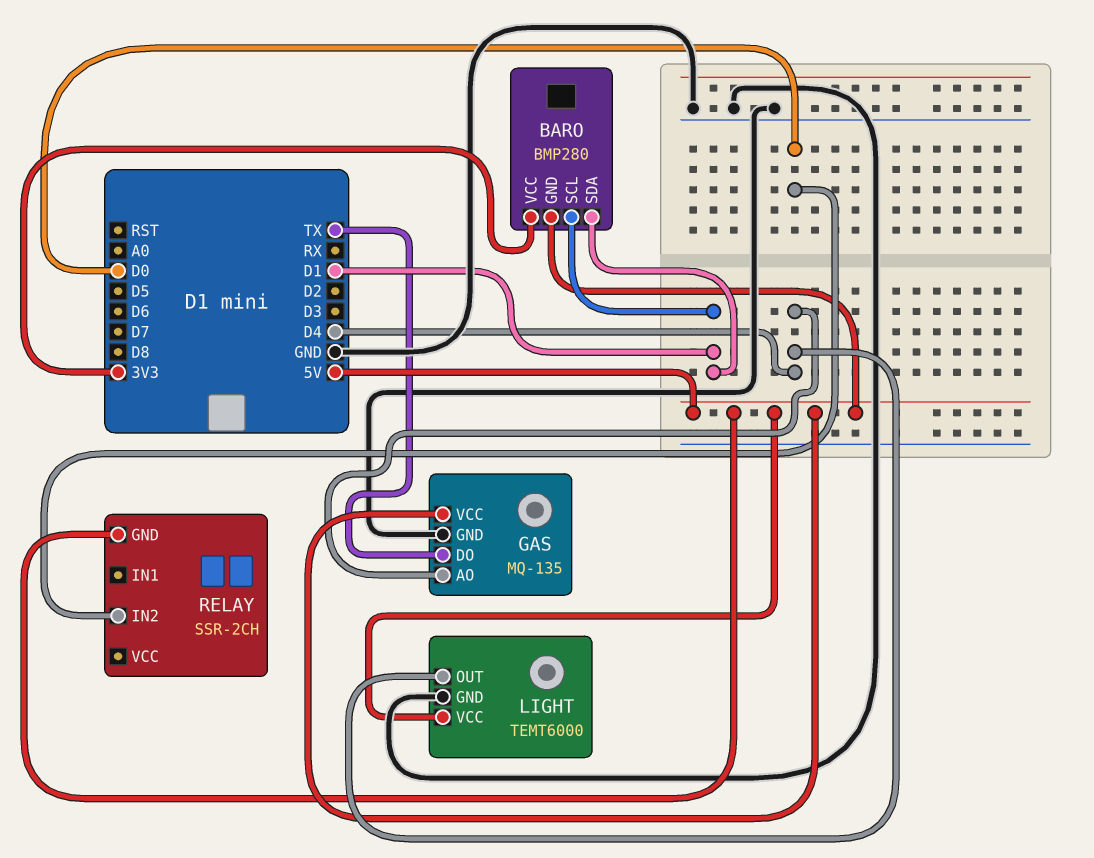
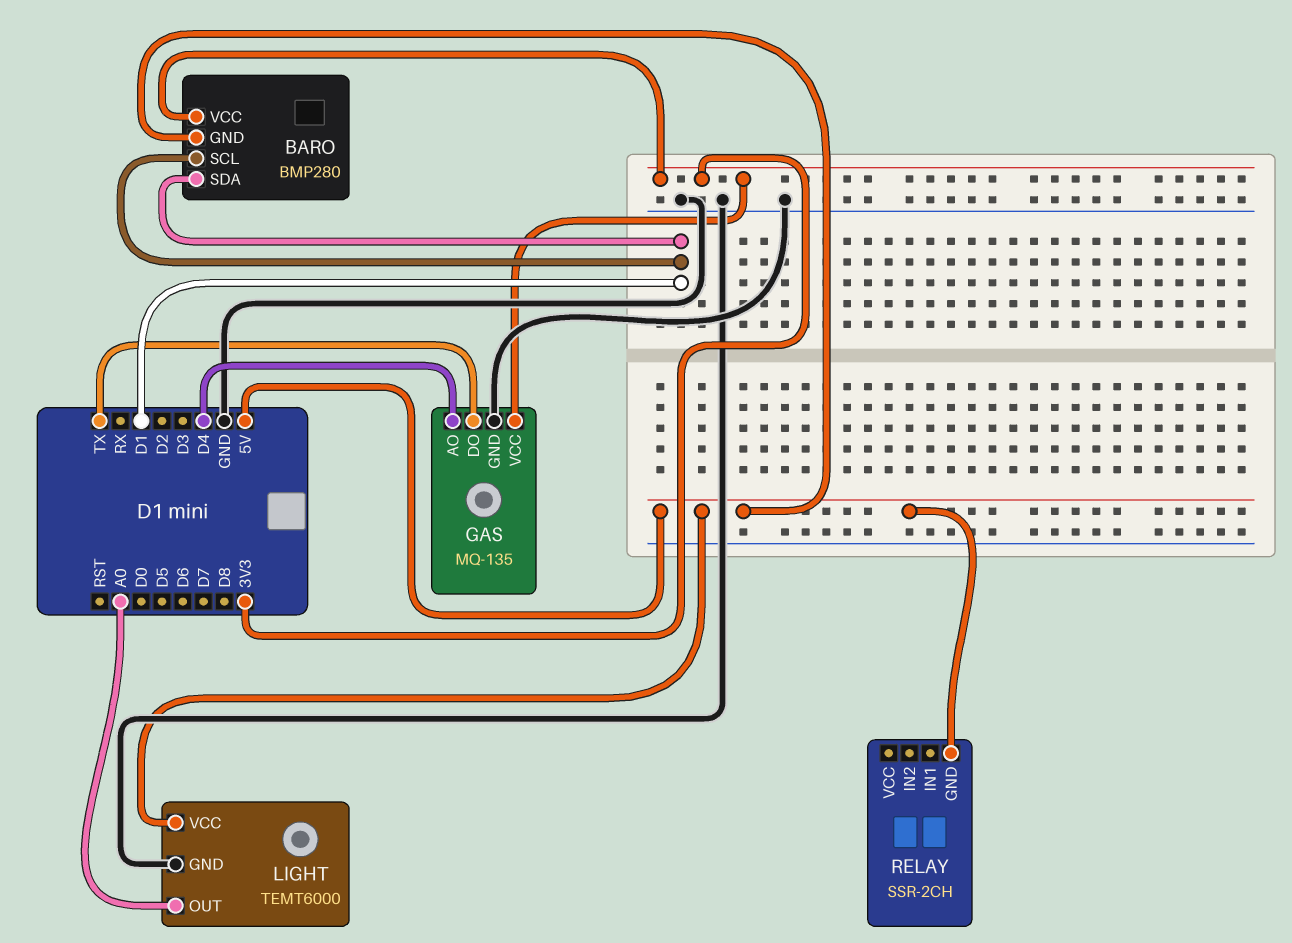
GAS pin VCC: 5V -> 3V3
LIGHT pin OUT: D4 -> A0
RELAY pin IN2: D0 -> none

